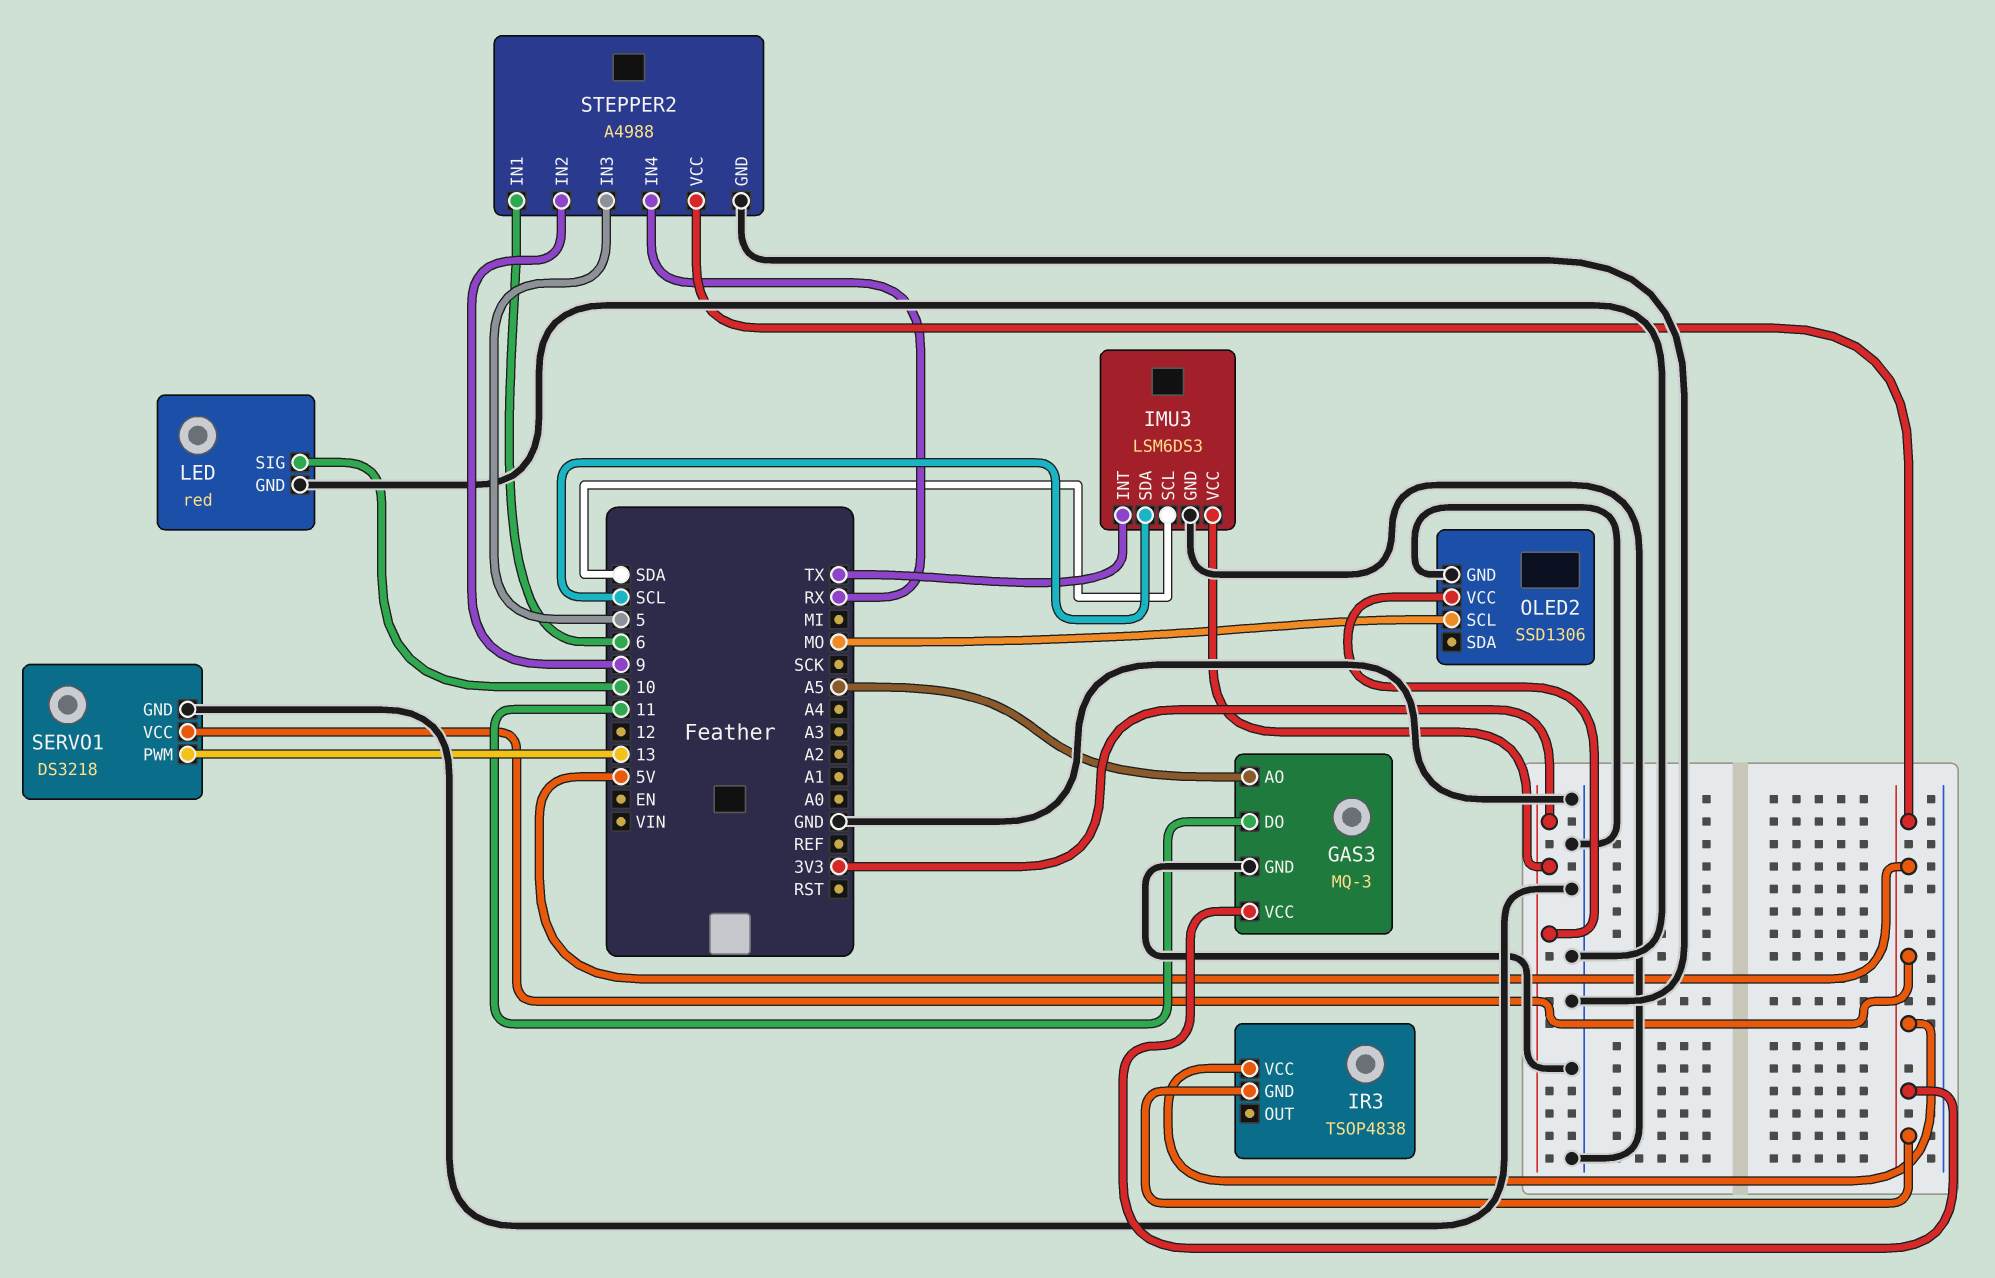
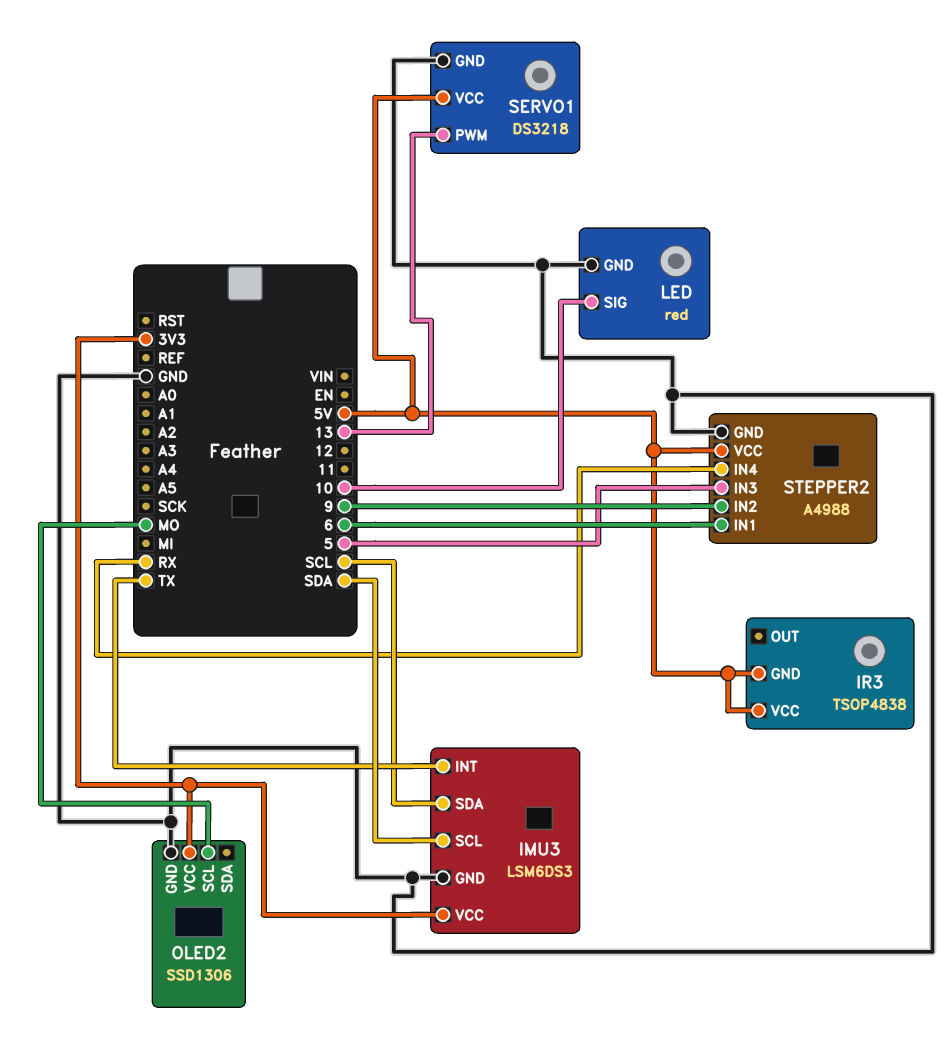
GAS3: MQ-3 -> none
GAS3 pin AO: A5 -> none
GAS3 pin DO: 11 -> none
GAS3 pin GND: GND -> none
GAS3 pin VCC: 5V -> none

